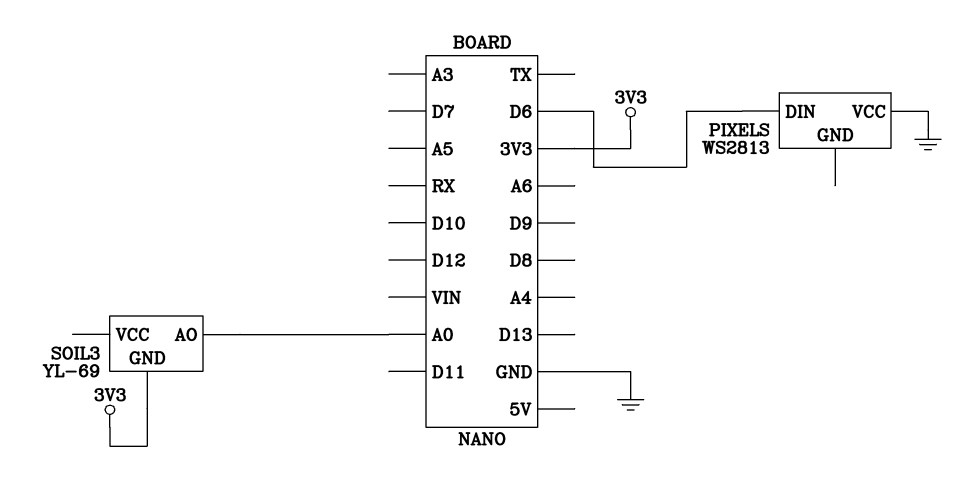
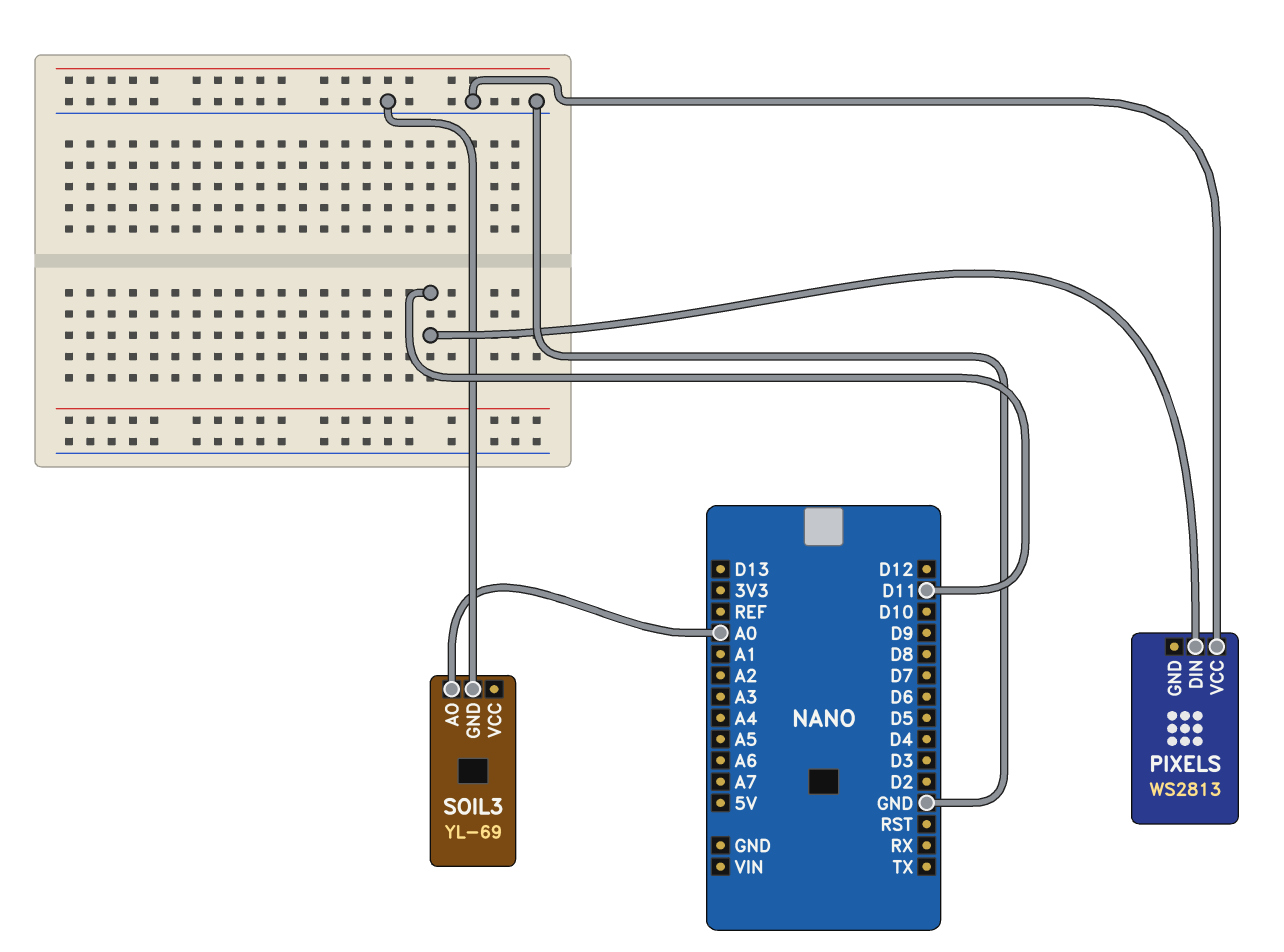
PIXELS pin DIN: D6 -> D11
SOIL3 pin GND: 3V3 -> GND

